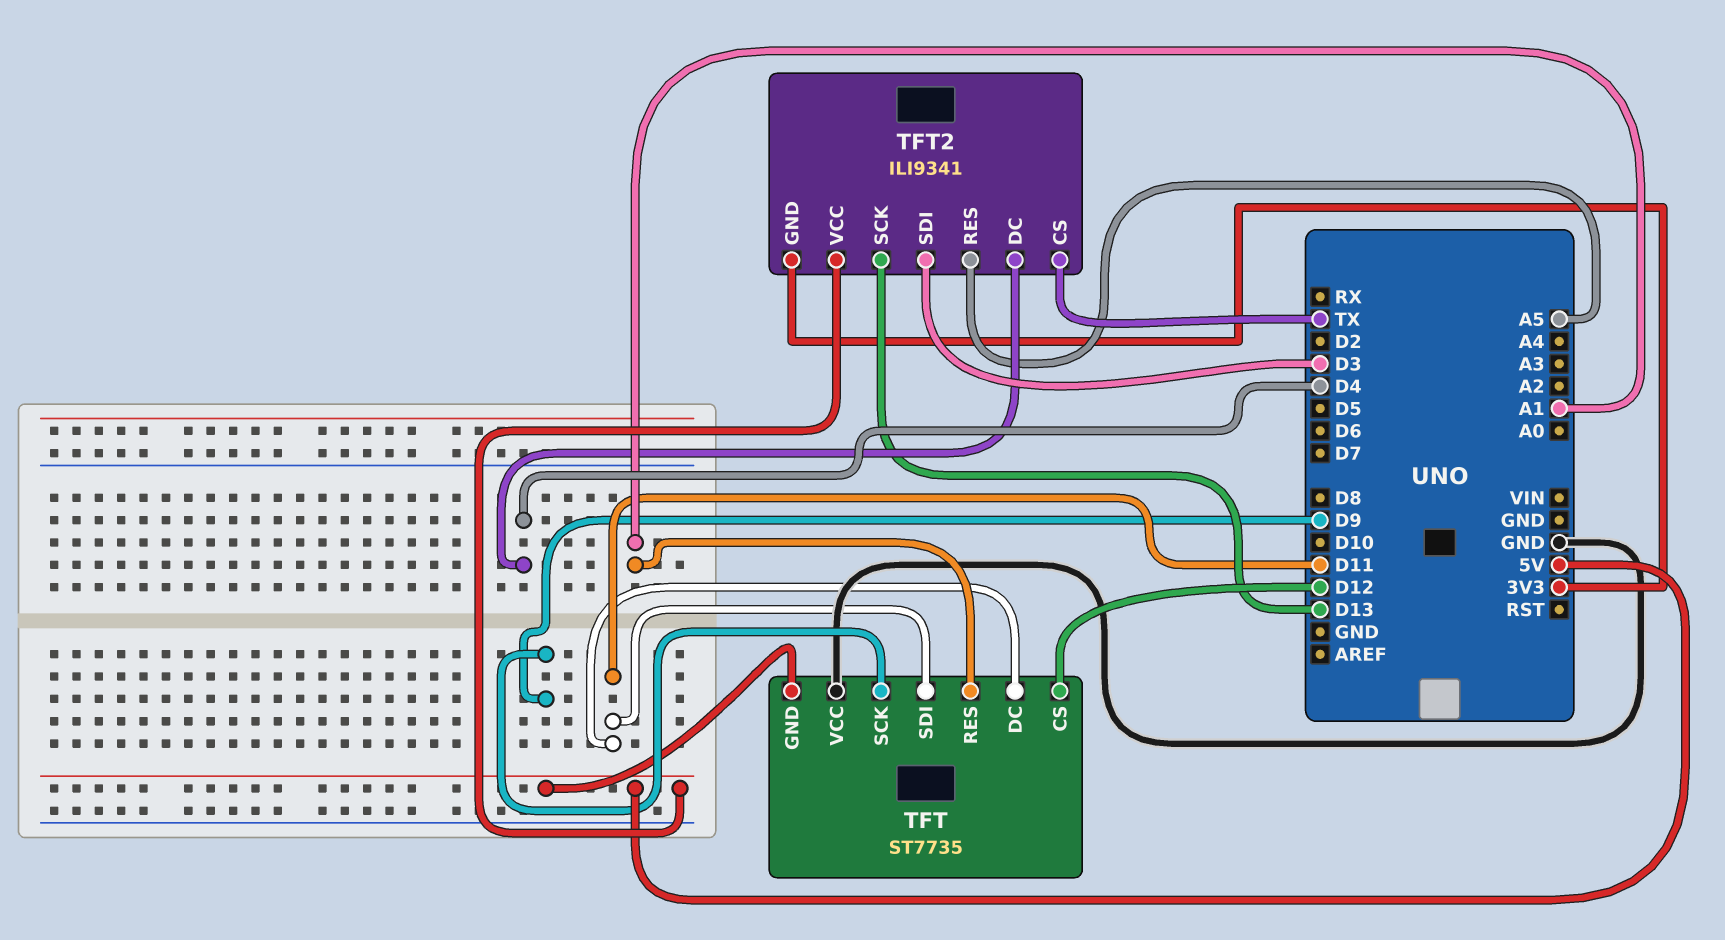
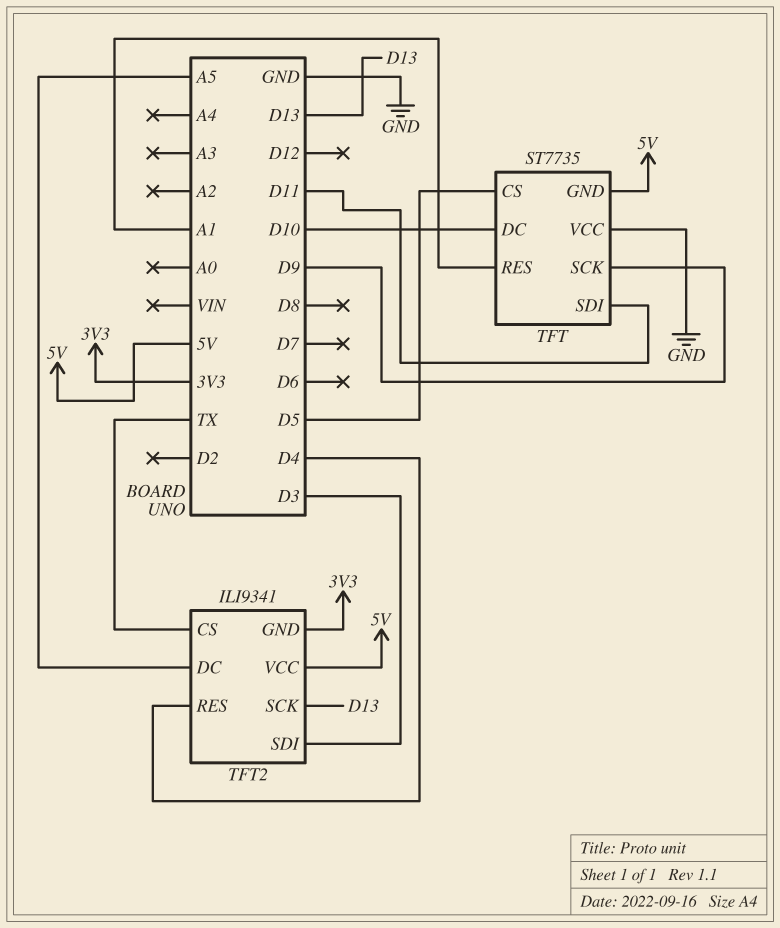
TFT pin CS: D12 -> D5
TFT pin DC: D11 -> D10
TFT2 pin DC: D4 -> A5
TFT2 pin RES: A5 -> D4

